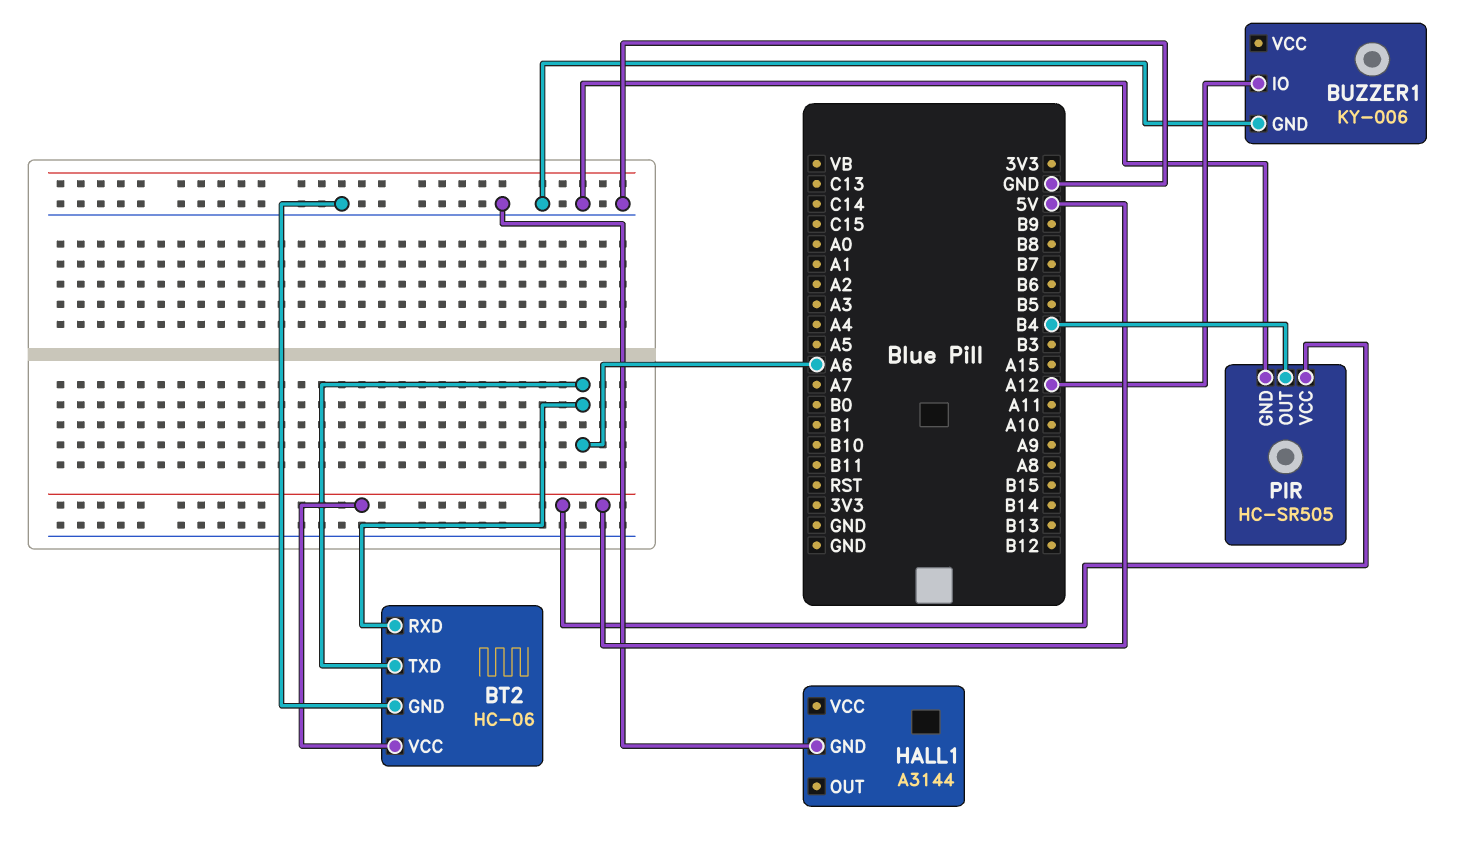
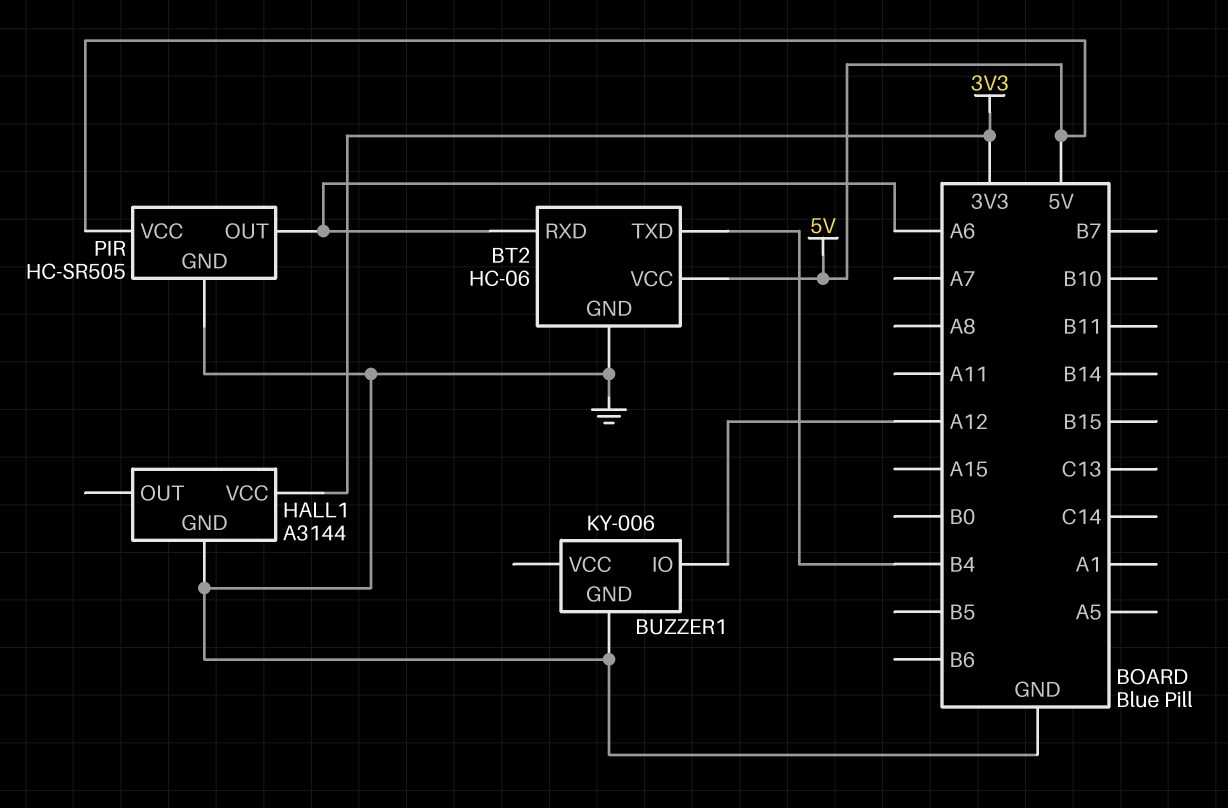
BT2 pin TXD: A6 -> B4
HALL1 pin VCC: none -> 3V3
PIR pin OUT: B4 -> A6

